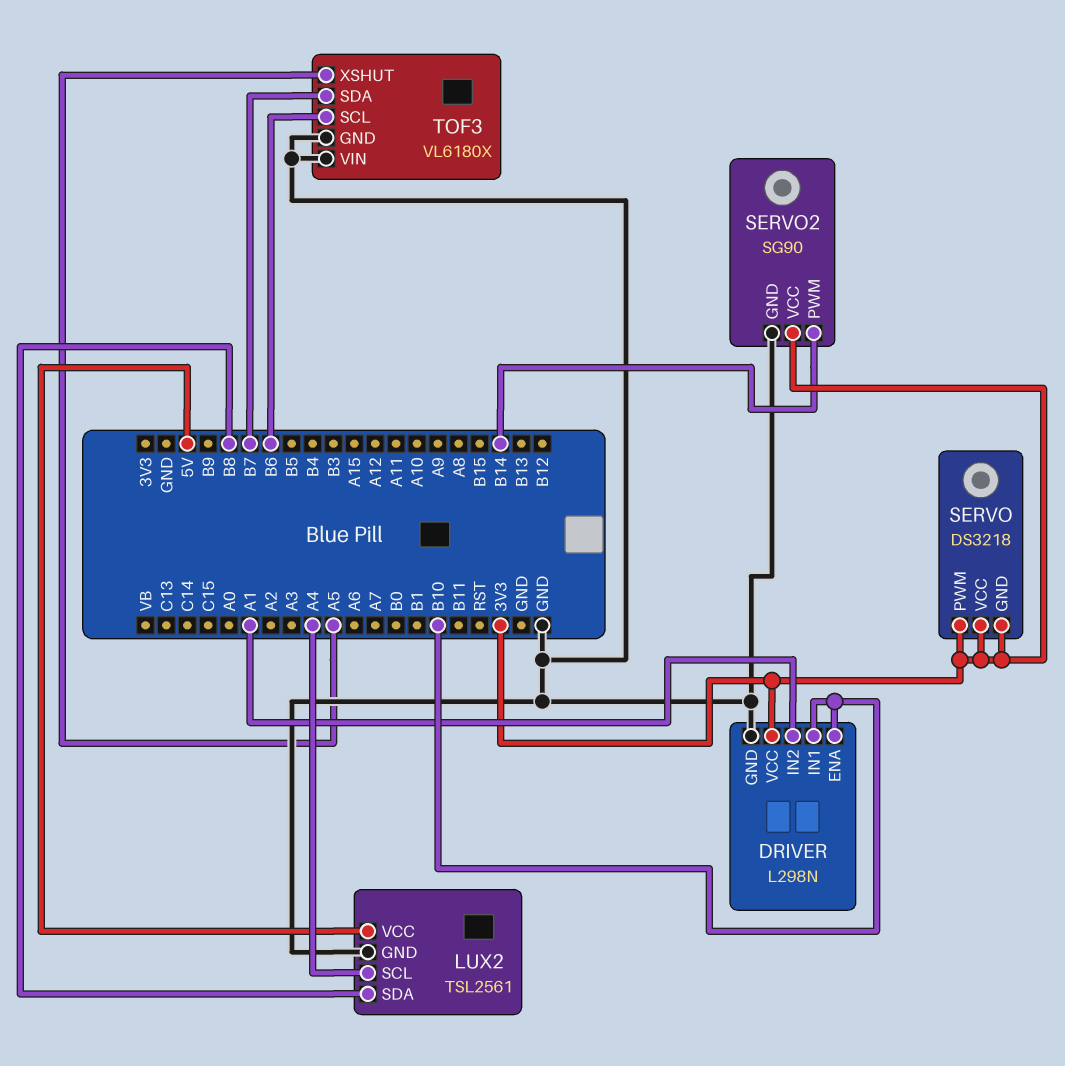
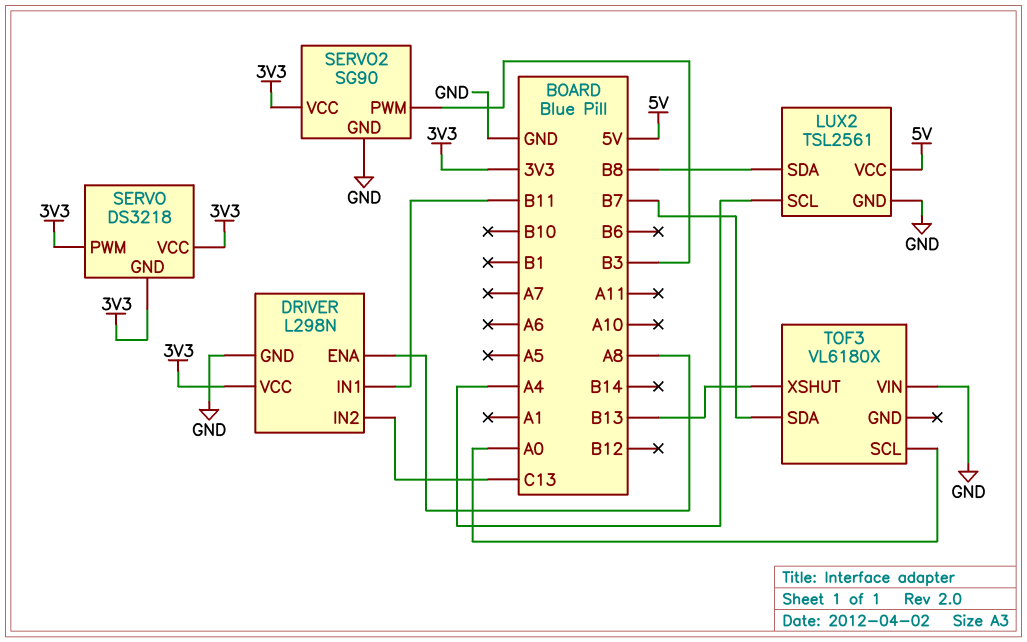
DRIVER pin ENA: B10 -> A8
DRIVER pin IN1: B10 -> B11
DRIVER pin IN2: A1 -> C13
SERVO2 pin PWM: B14 -> B3
TOF3 pin GND: GND -> none
TOF3 pin SCL: B6 -> A0
TOF3 pin XSHUT: A5 -> B13

